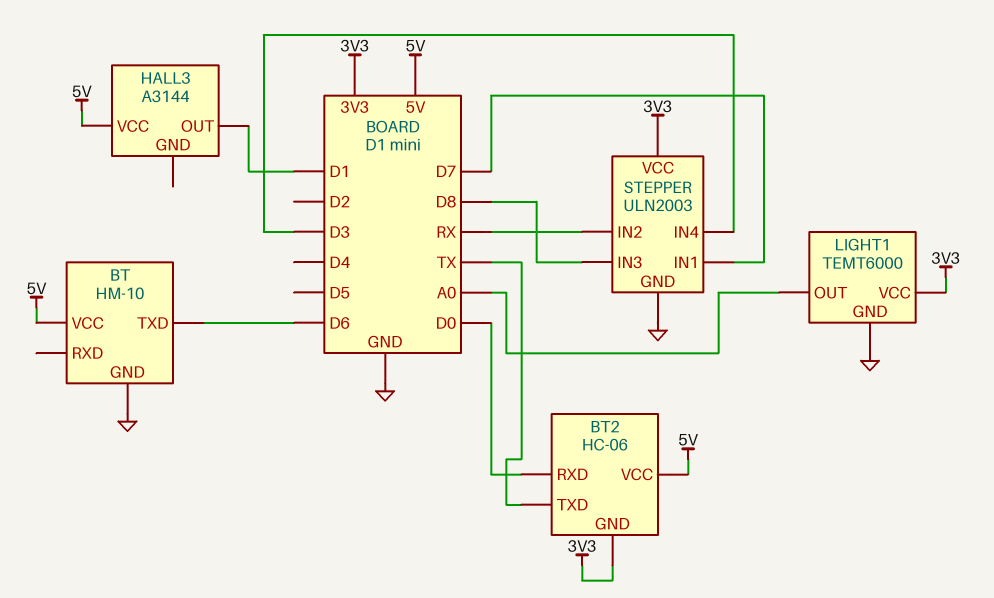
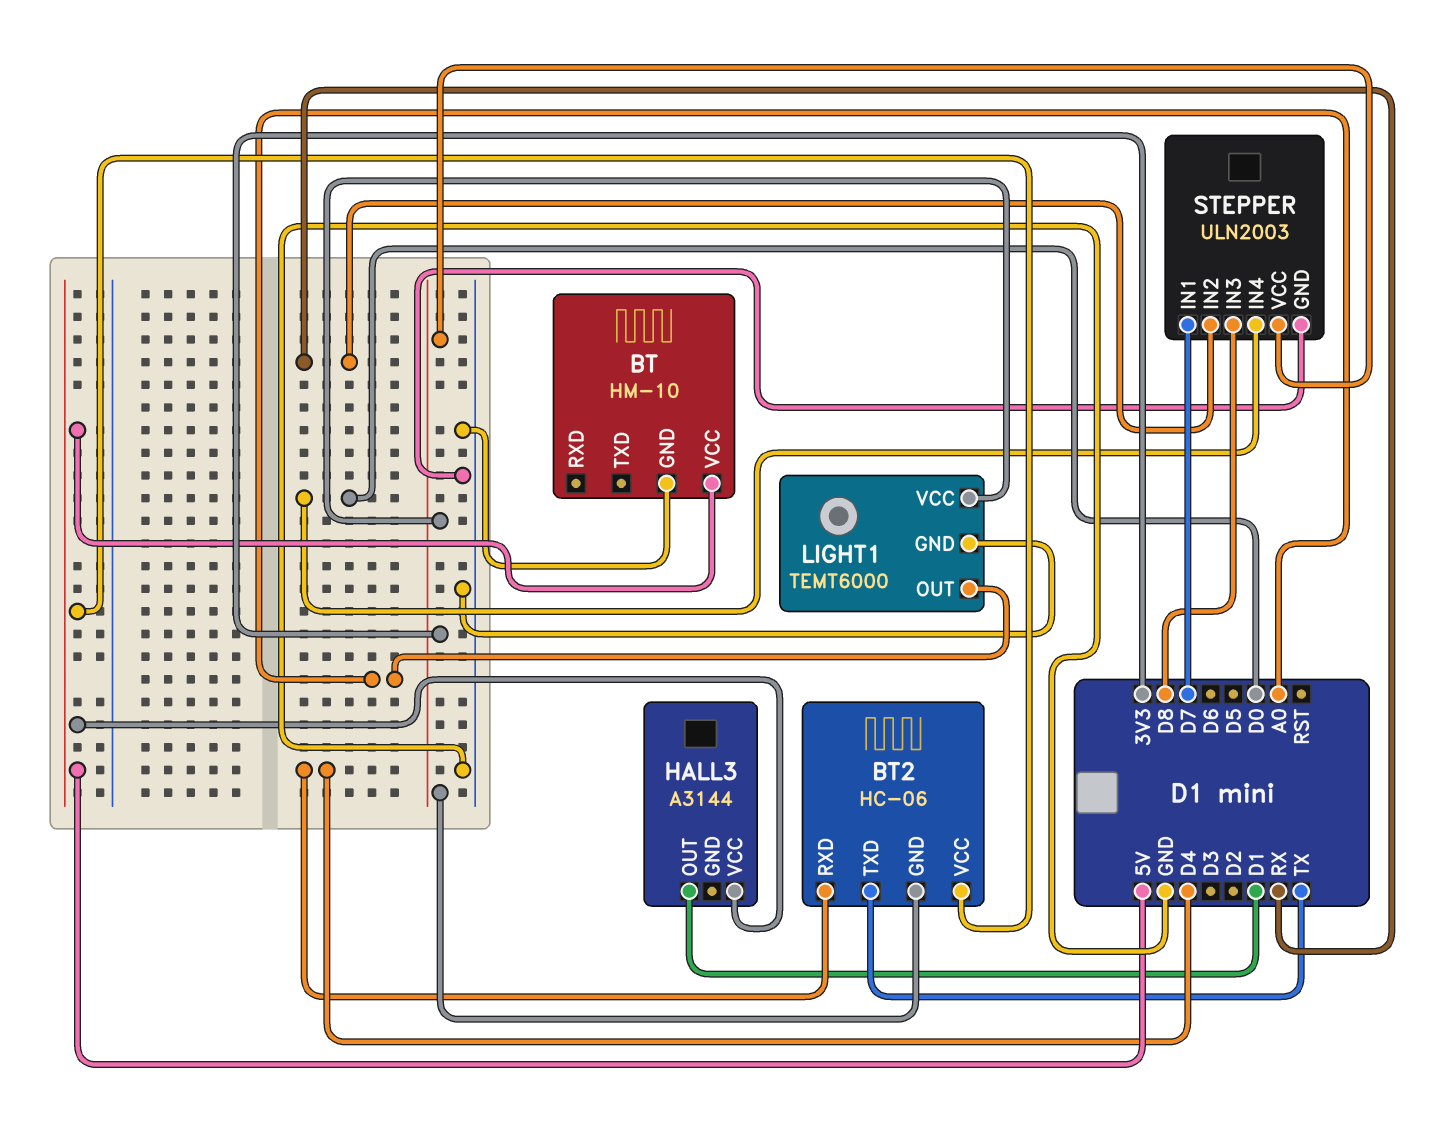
BT pin TXD: D6 -> none
BT2 pin RXD: D0 -> D4
STEPPER pin IN4: D3 -> D0

